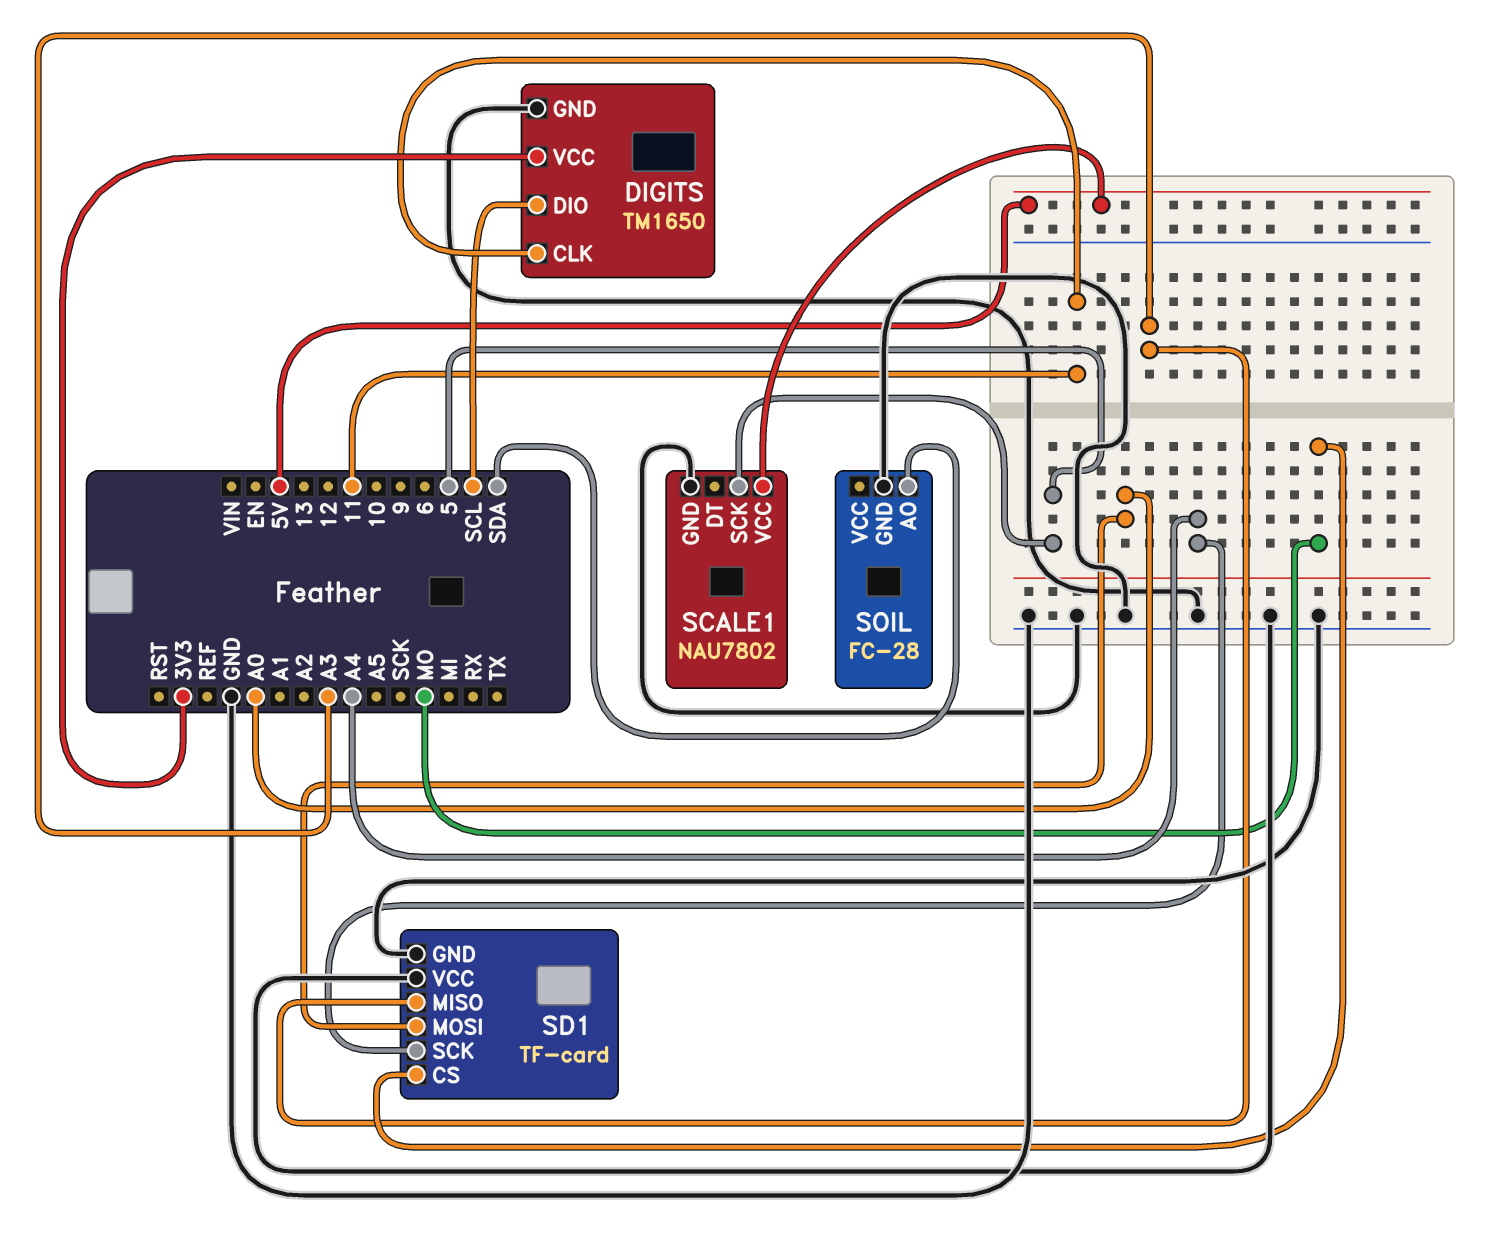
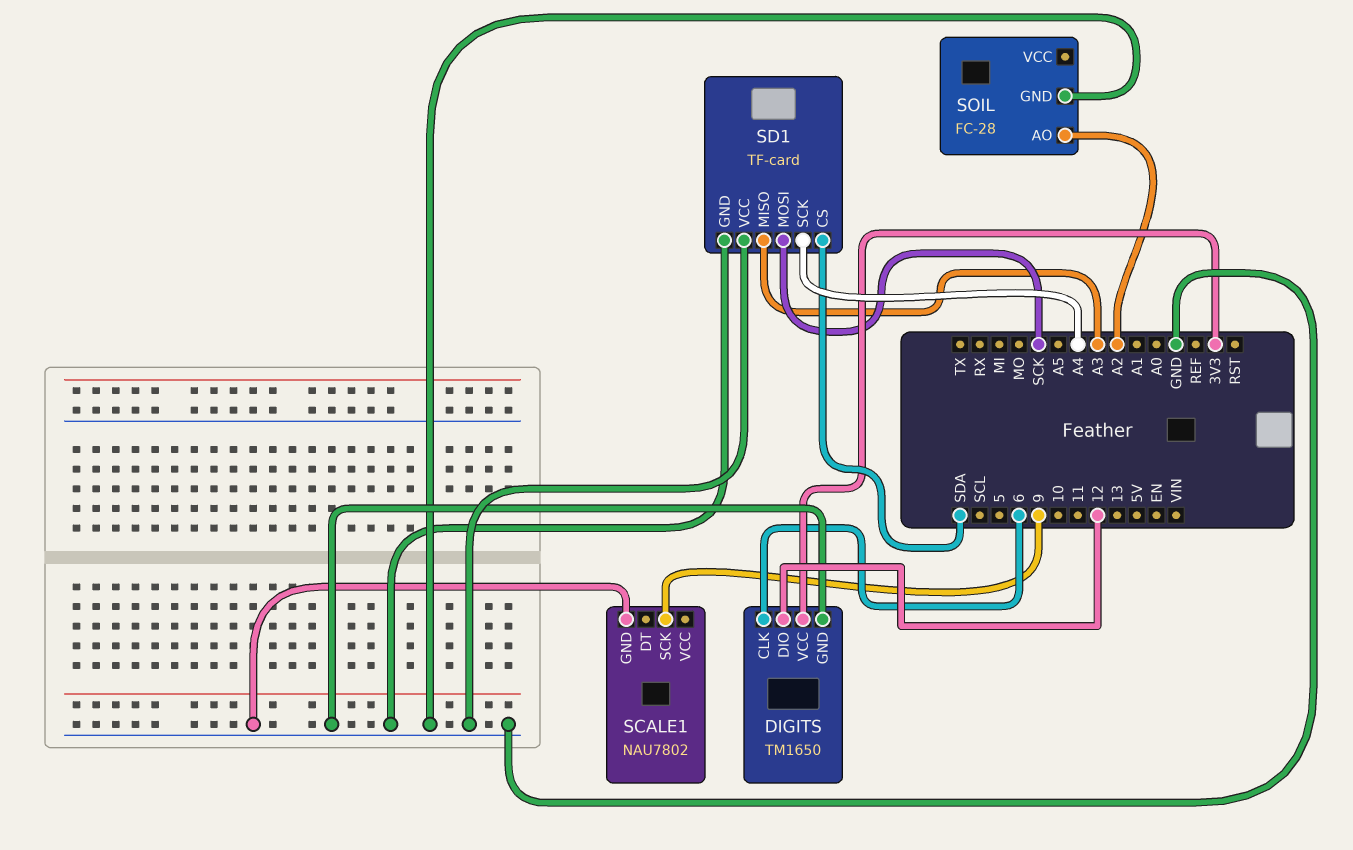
DIGITS pin CLK: 11 -> 6
DIGITS pin DIO: SCL -> 12
SCALE1 pin SCK: 5 -> 9
SCALE1 pin VCC: 5V -> none
SD1 pin CS: MO -> SDA
SD1 pin MOSI: A0 -> SCK
SOIL pin AO: SDA -> A2

